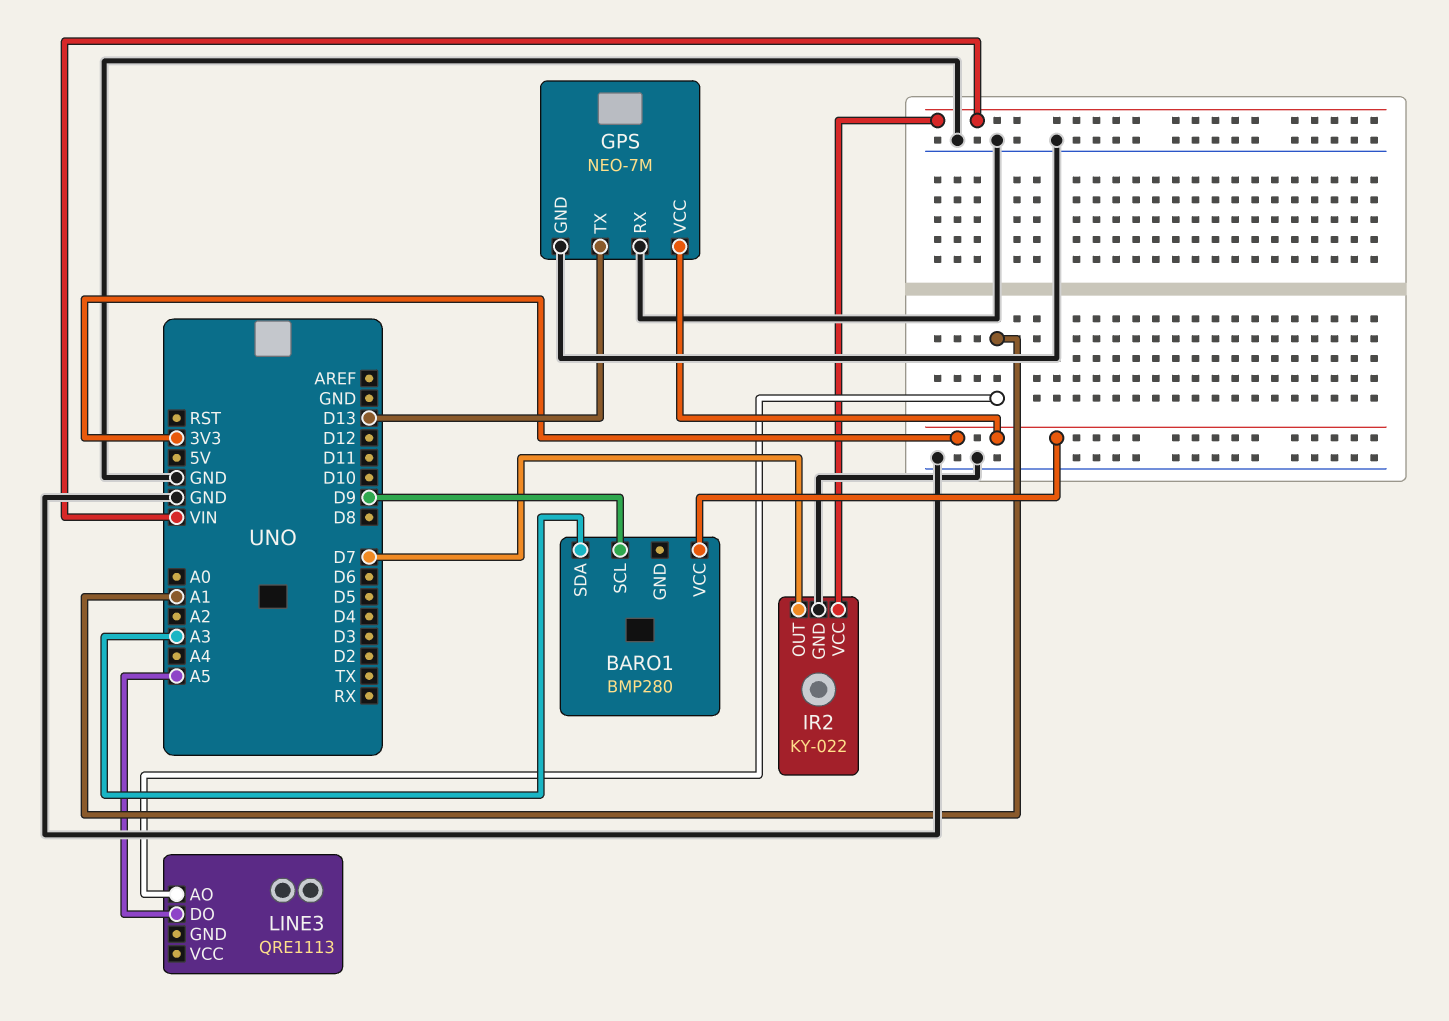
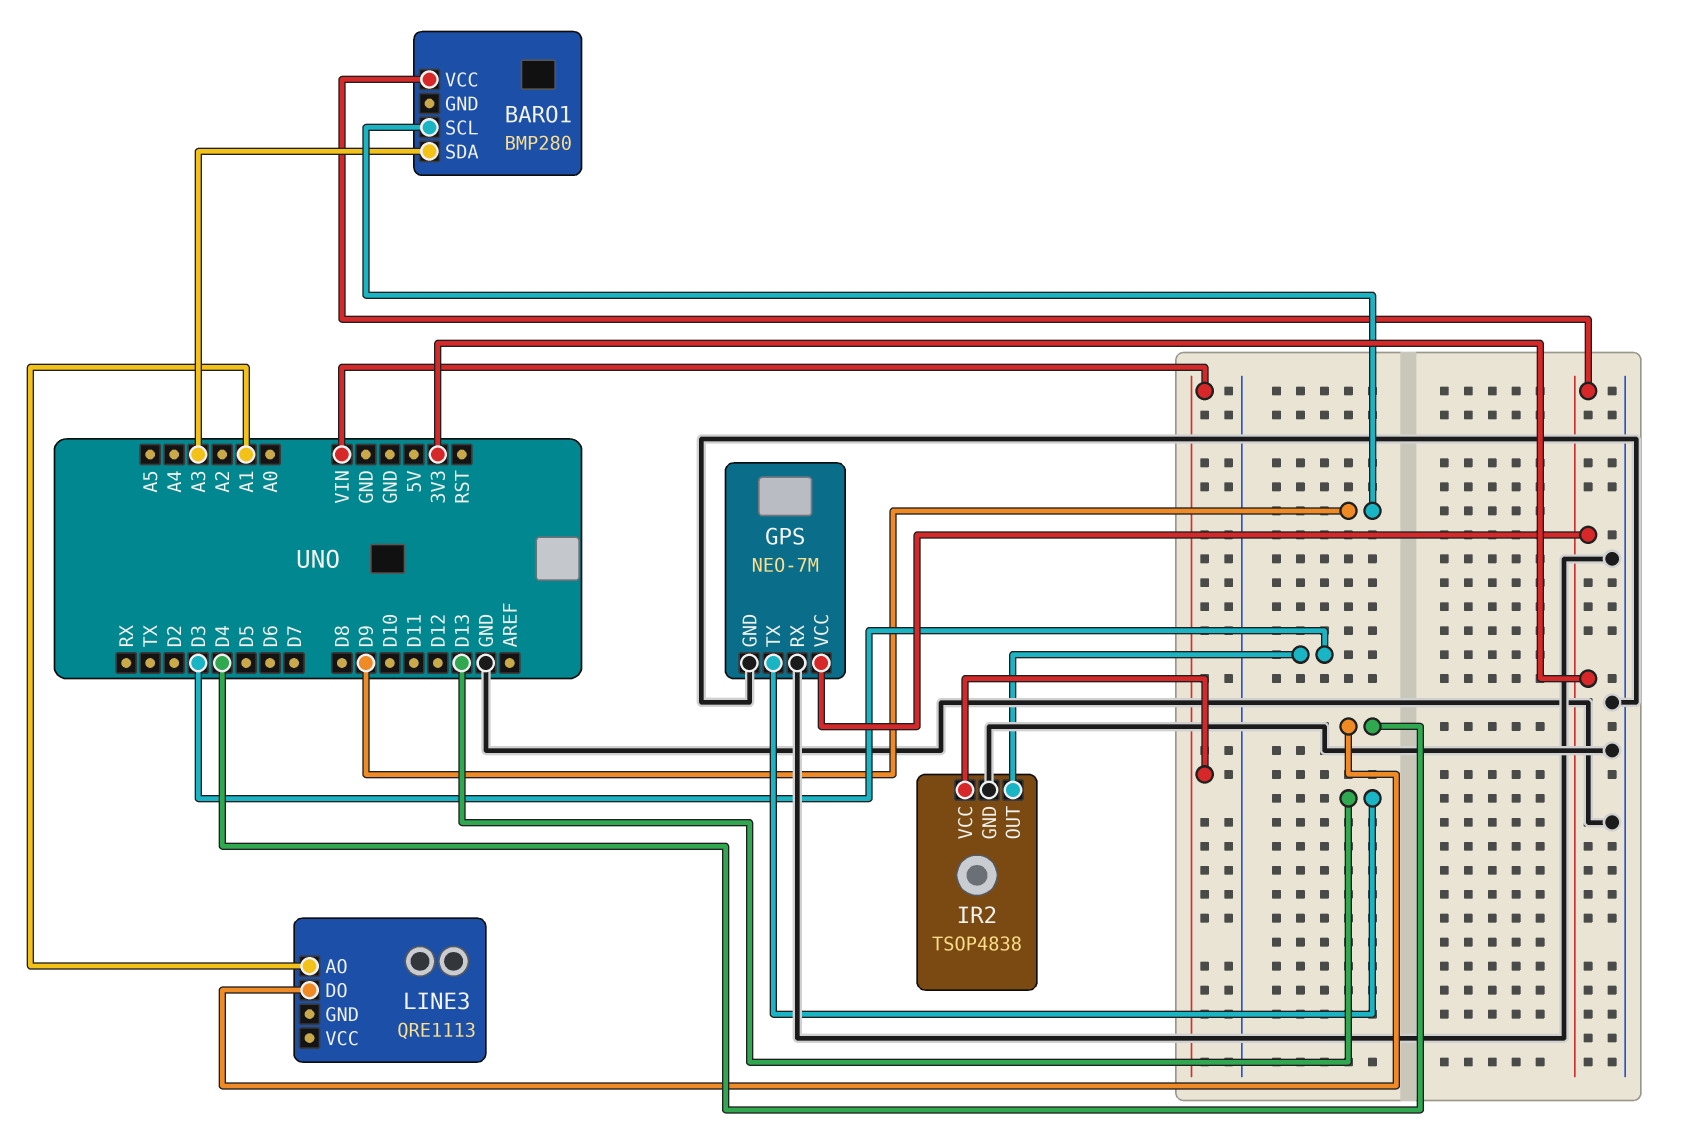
IR2: KY-022 -> TSOP4838
IR2 pin OUT: D7 -> D3
LINE3 pin DO: A5 -> D4

